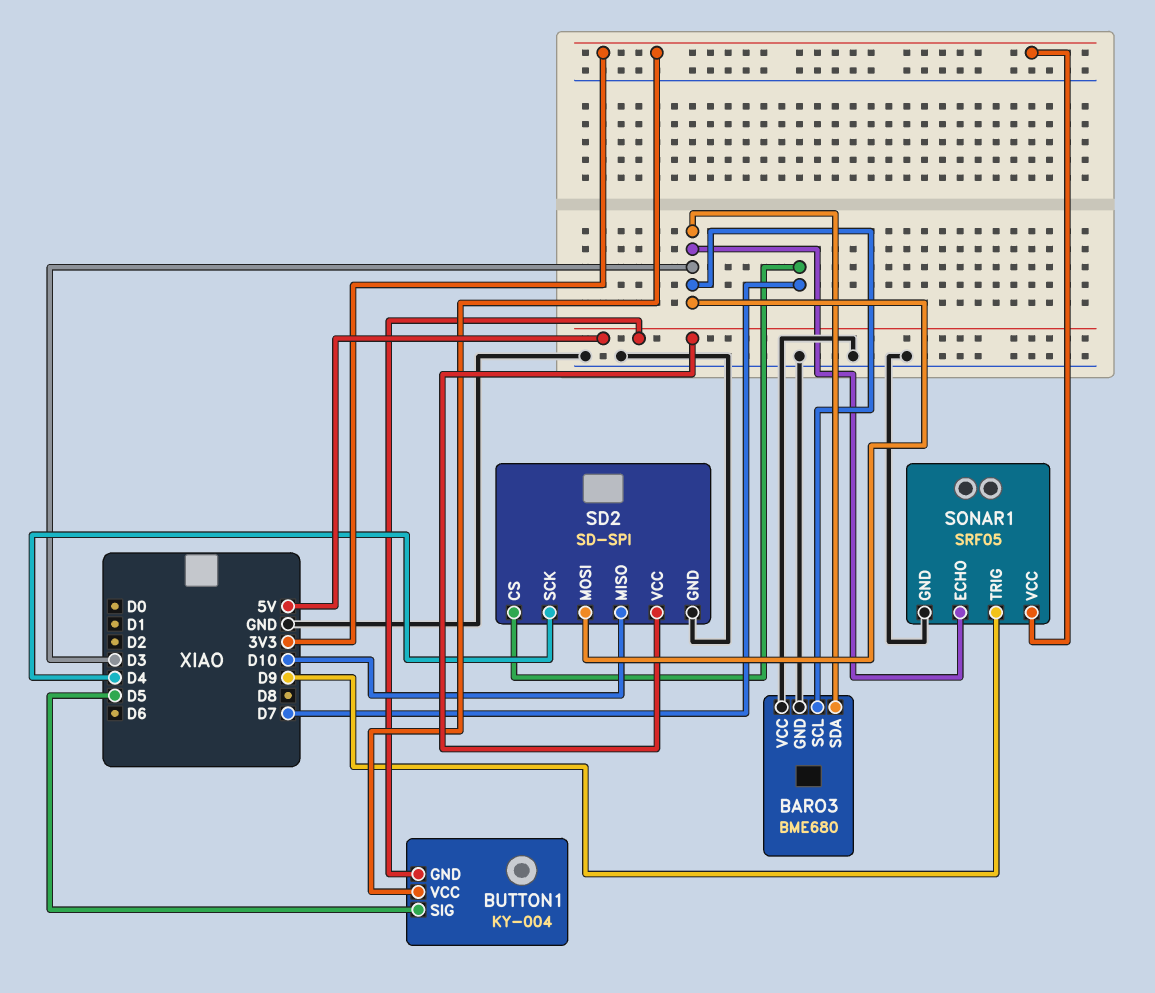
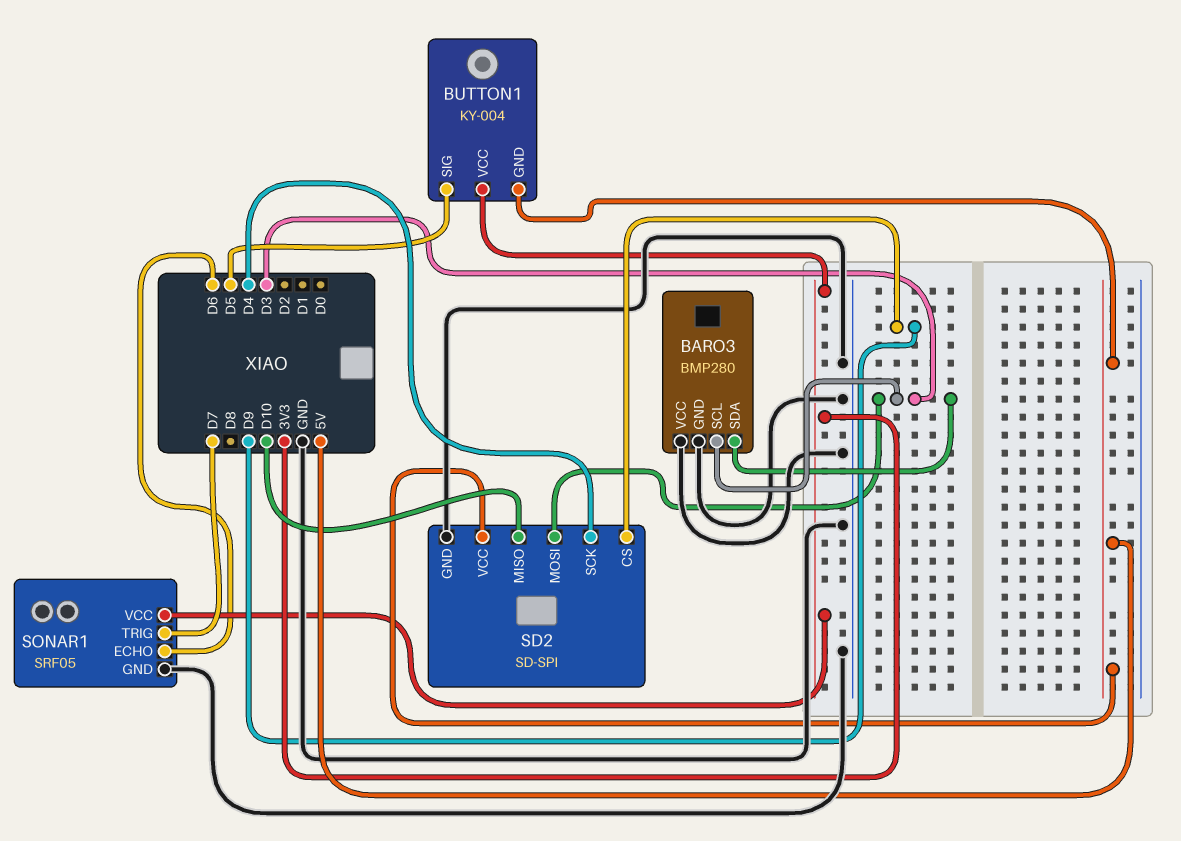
BARO3: BME680 -> BMP280
SD2 pin CS: D7 -> D9
SONAR1 pin ECHO: D3 -> D6
SONAR1 pin TRIG: D9 -> D7

